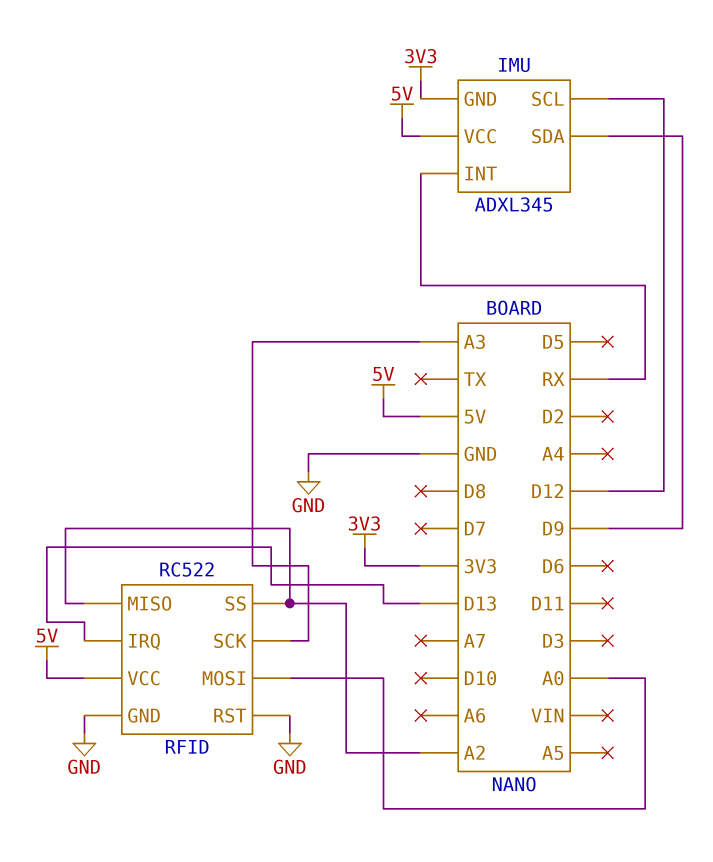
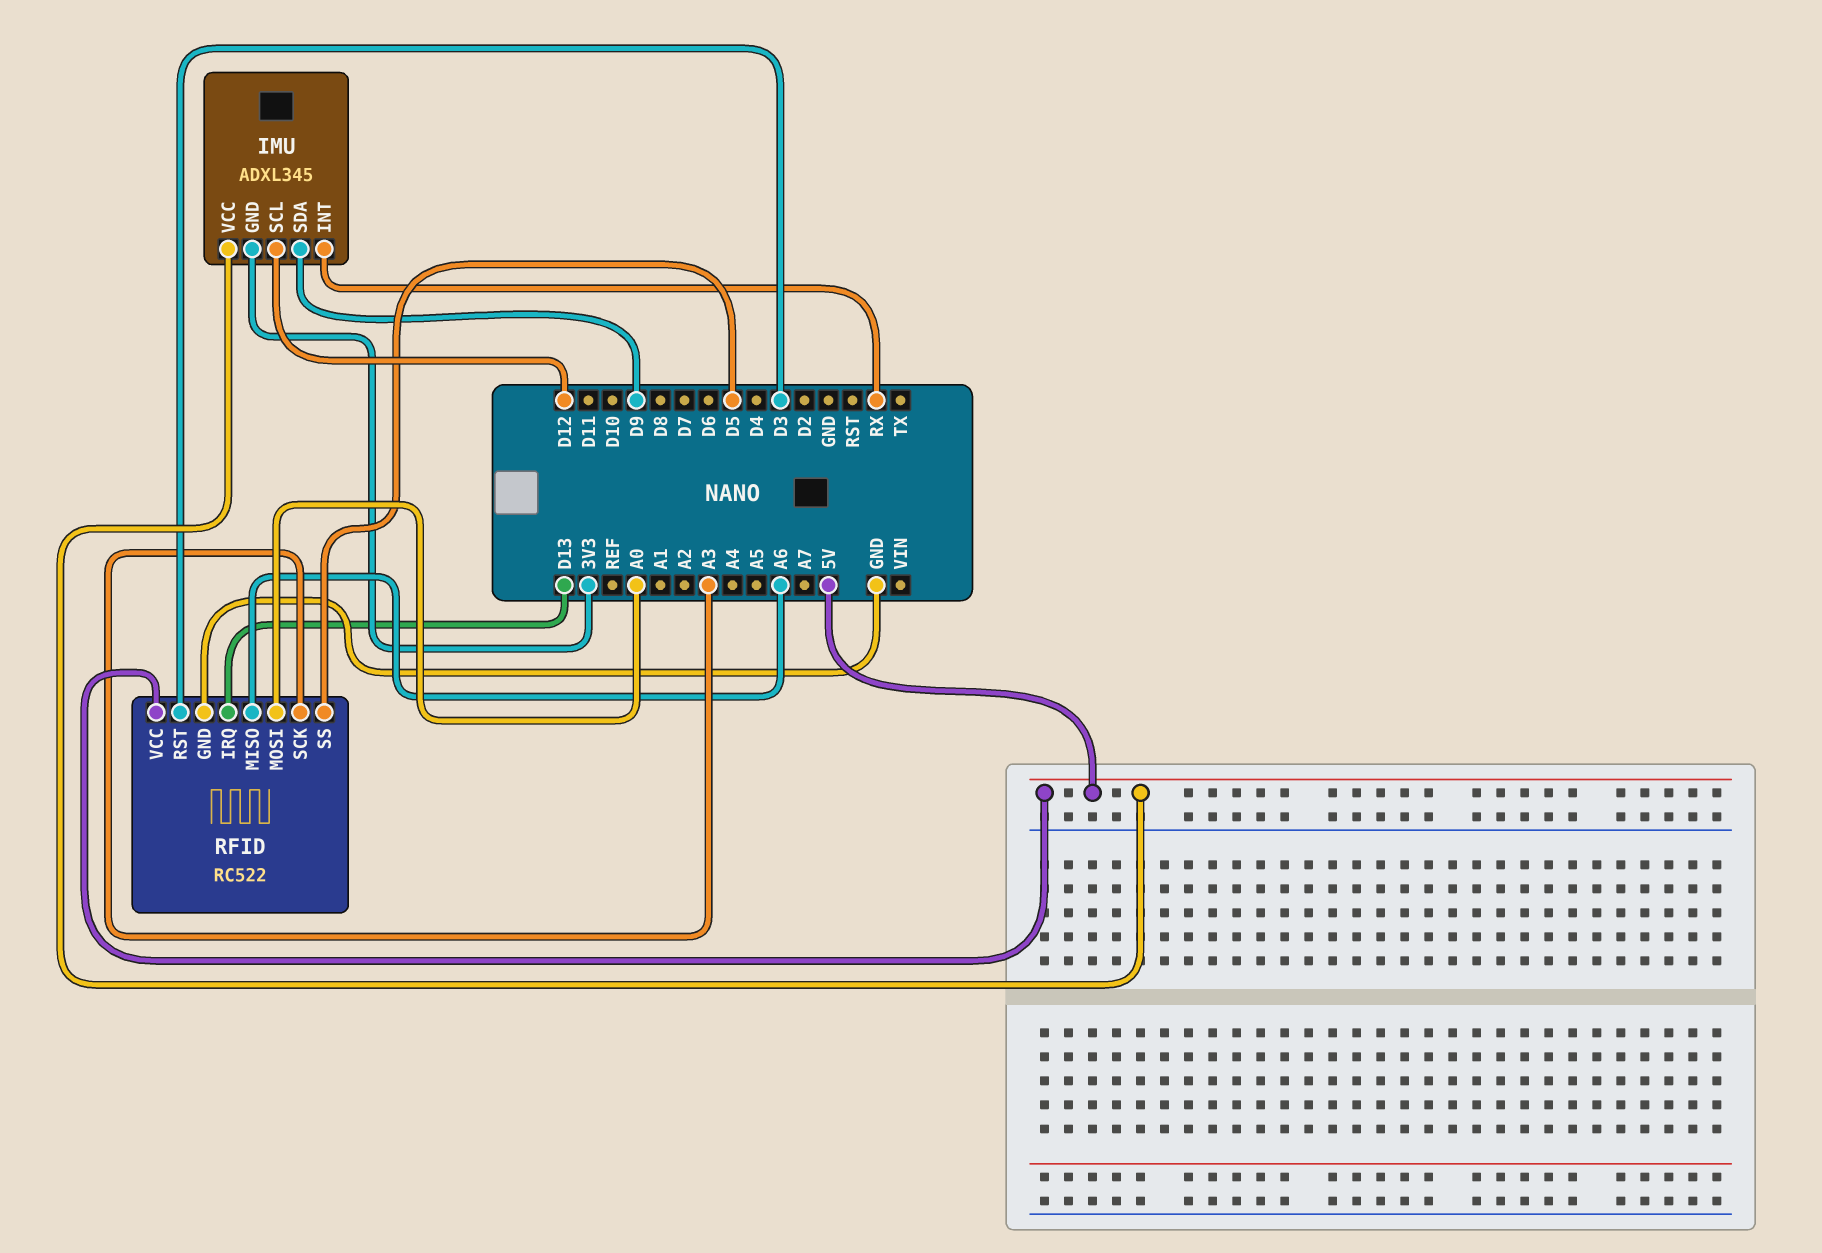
RFID pin MISO: A2 -> A6
RFID pin RST: GND -> D3
RFID pin SS: A2 -> D5

